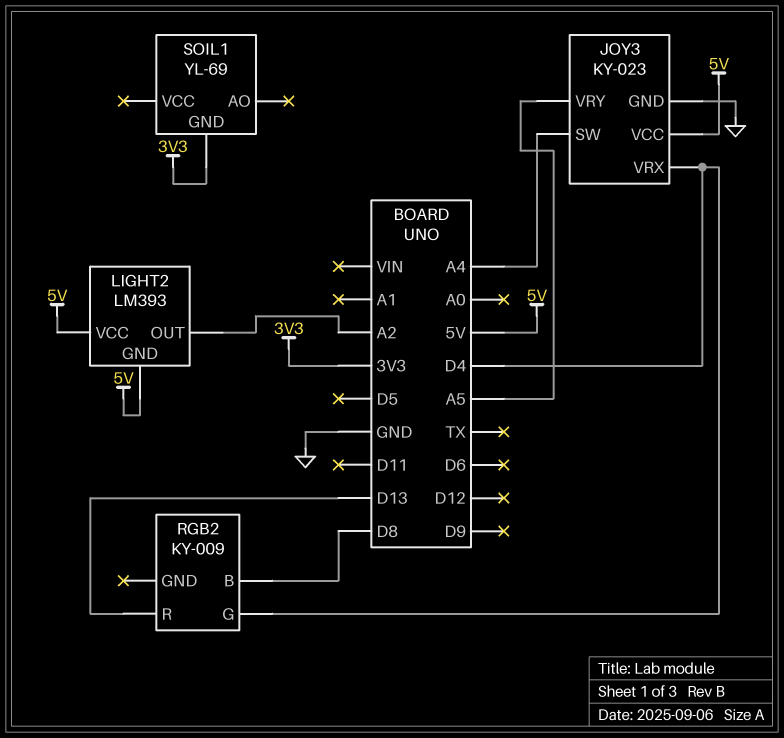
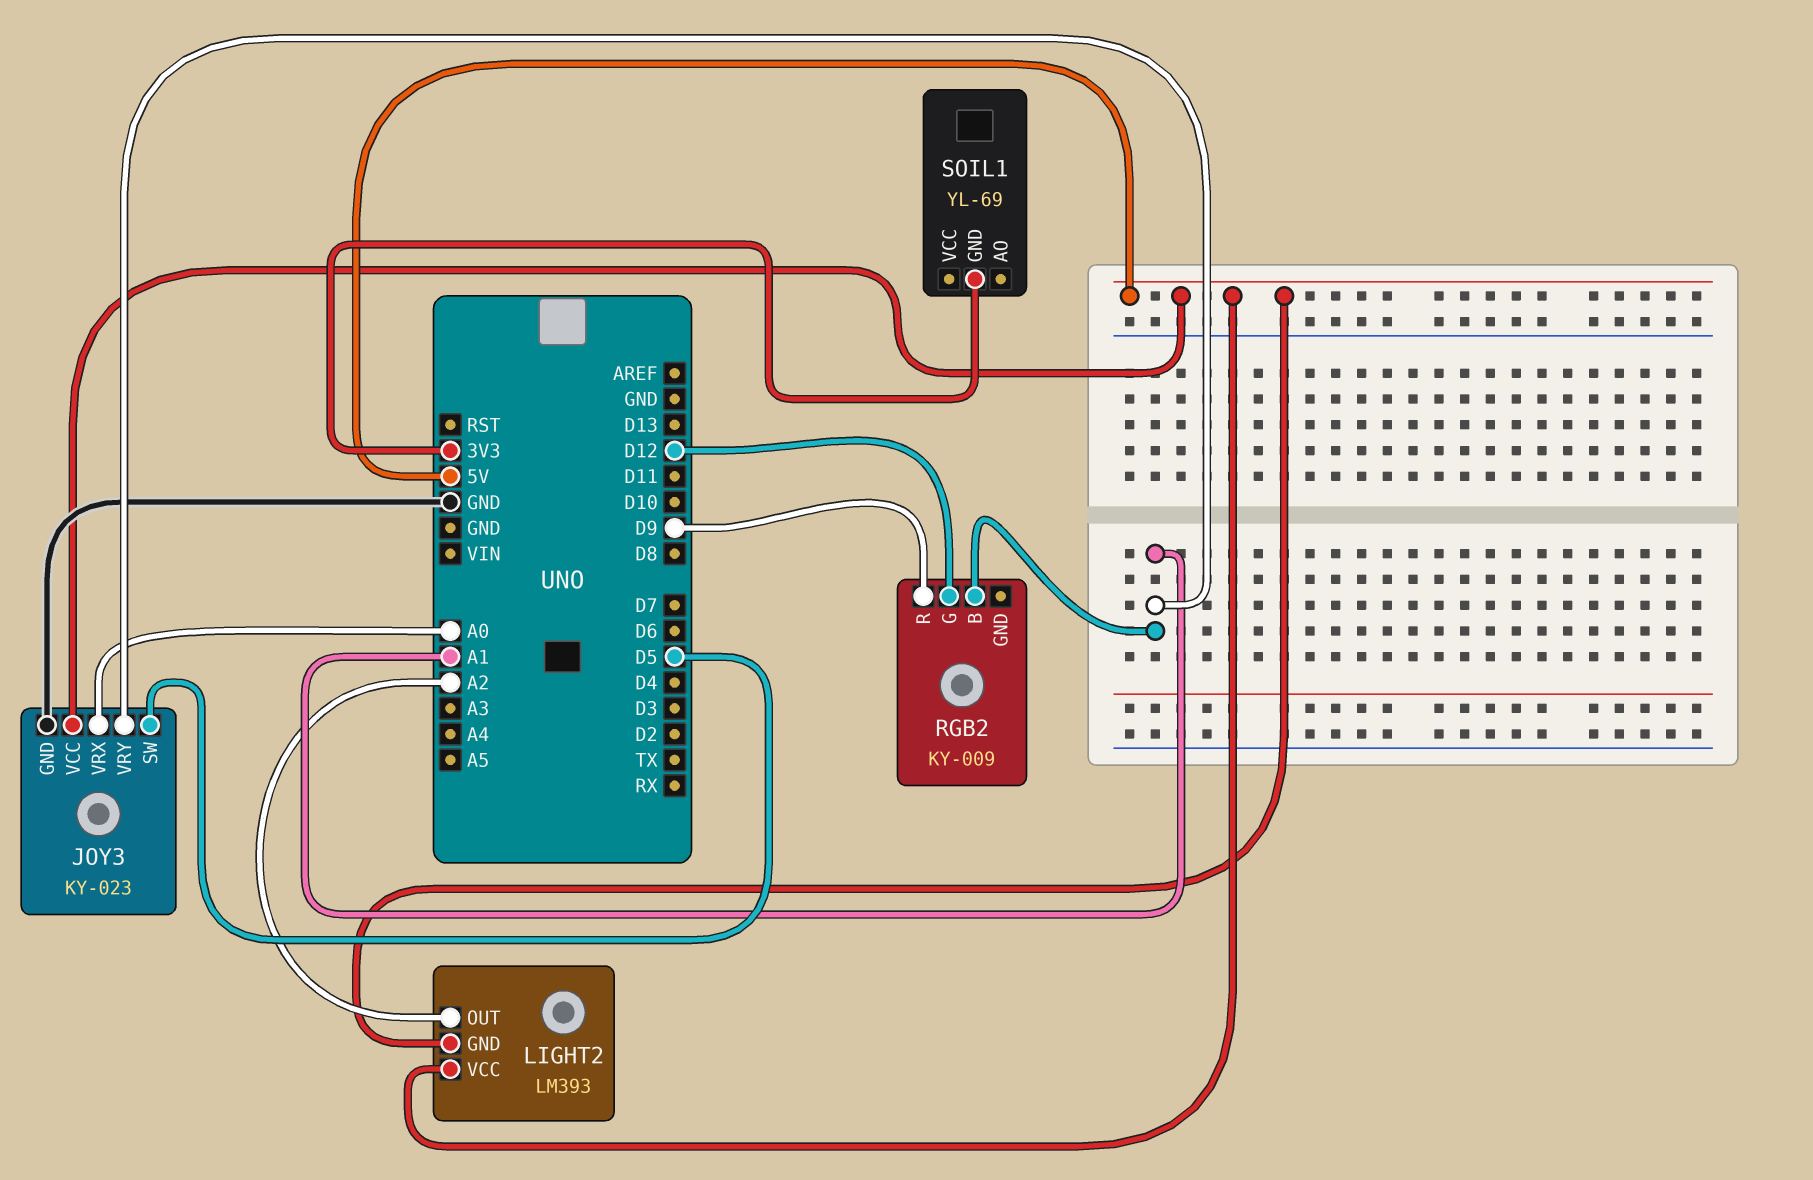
JOY3 pin SW: A4 -> D5
JOY3 pin VRX: D4 -> A0
JOY3 pin VRY: A5 -> A1
RGB2 pin B: D8 -> A1
RGB2 pin G: D4 -> D12
RGB2 pin R: D13 -> D9

